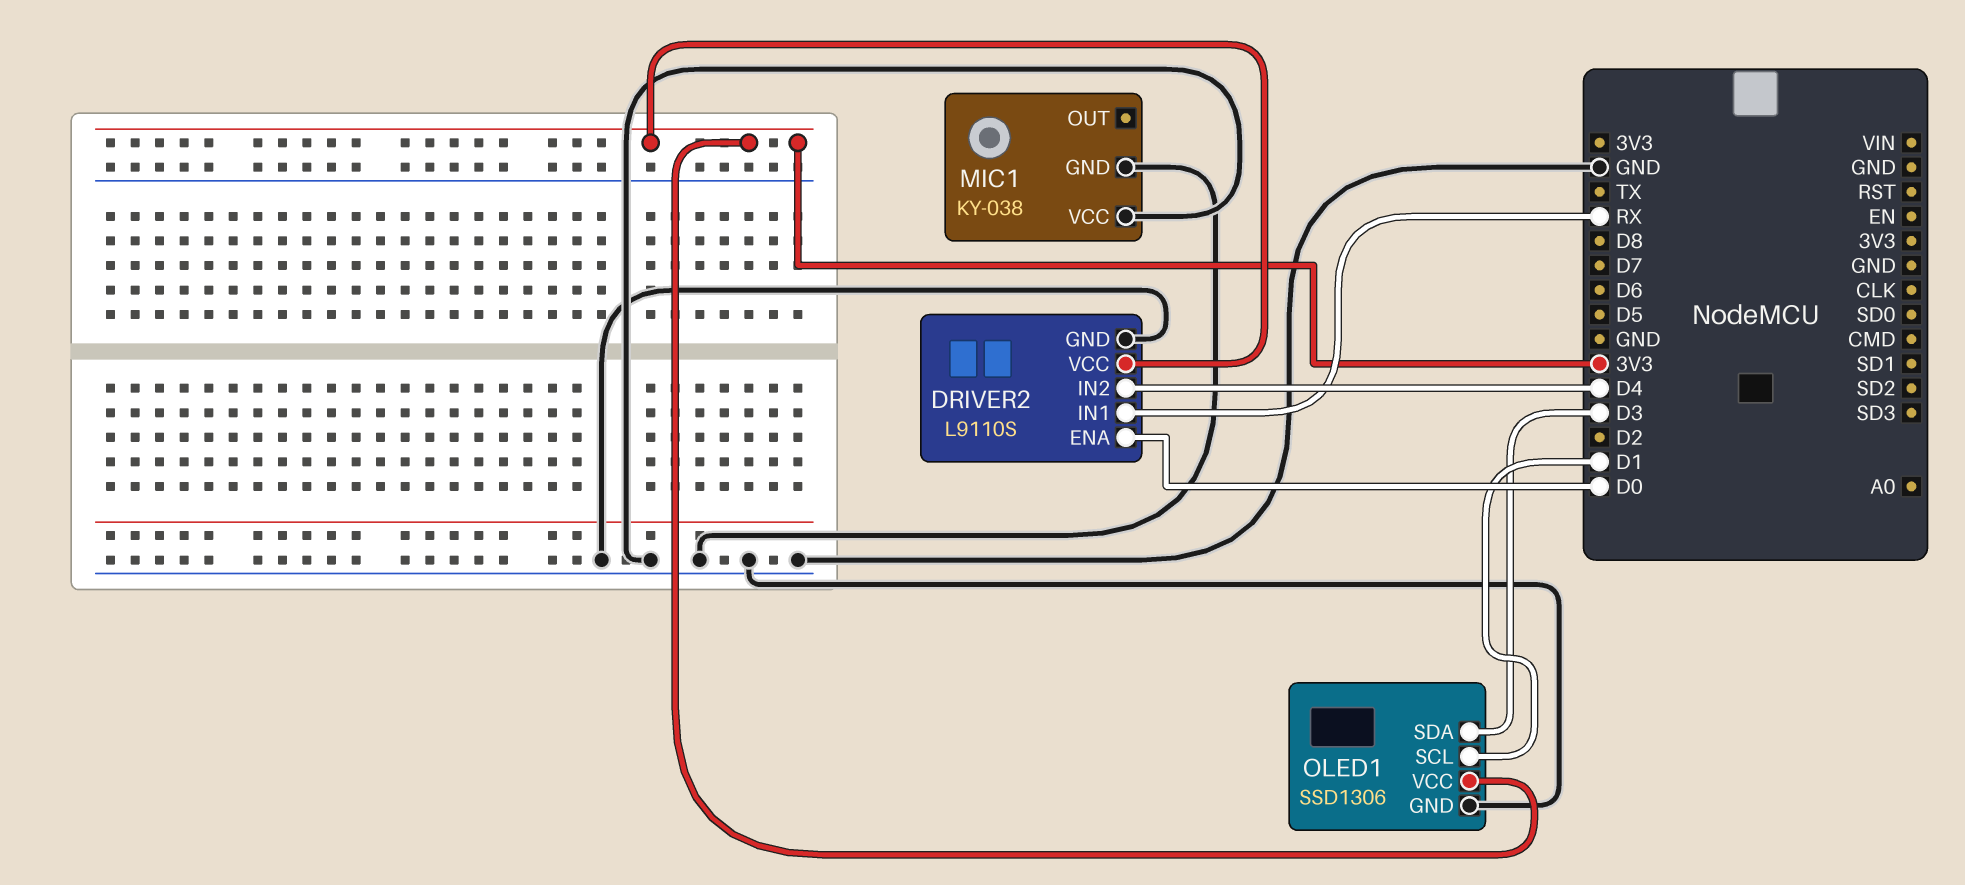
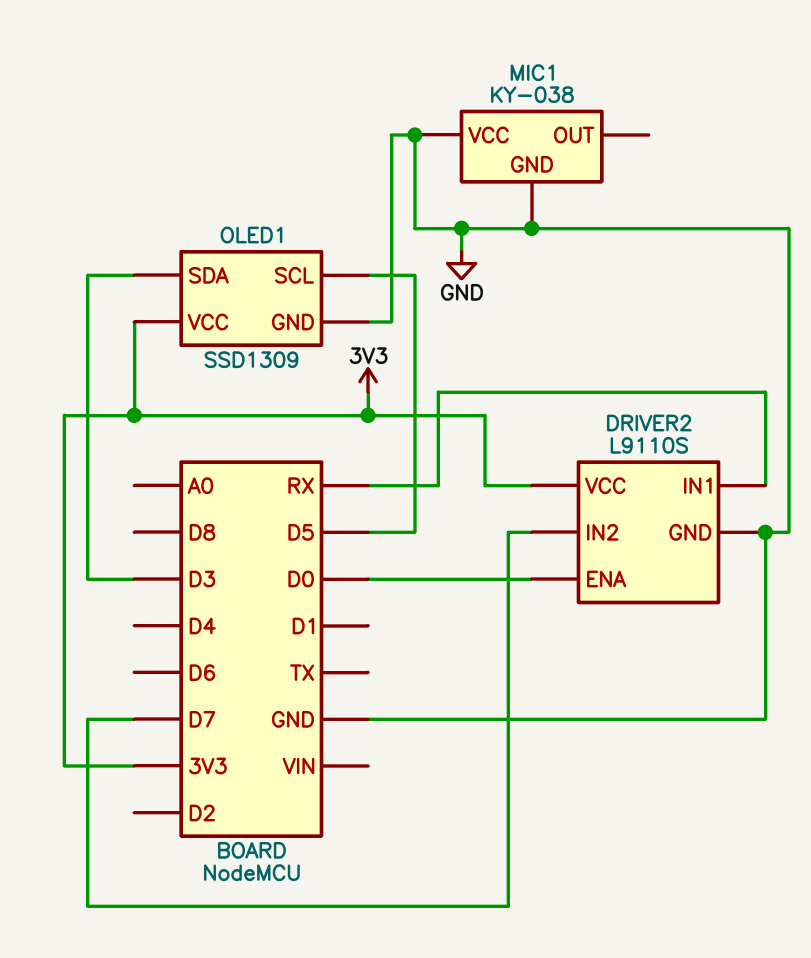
DRIVER2 pin IN2: D4 -> D7
OLED1: SSD1306 -> SSD1309
OLED1 pin SCL: D1 -> D5

